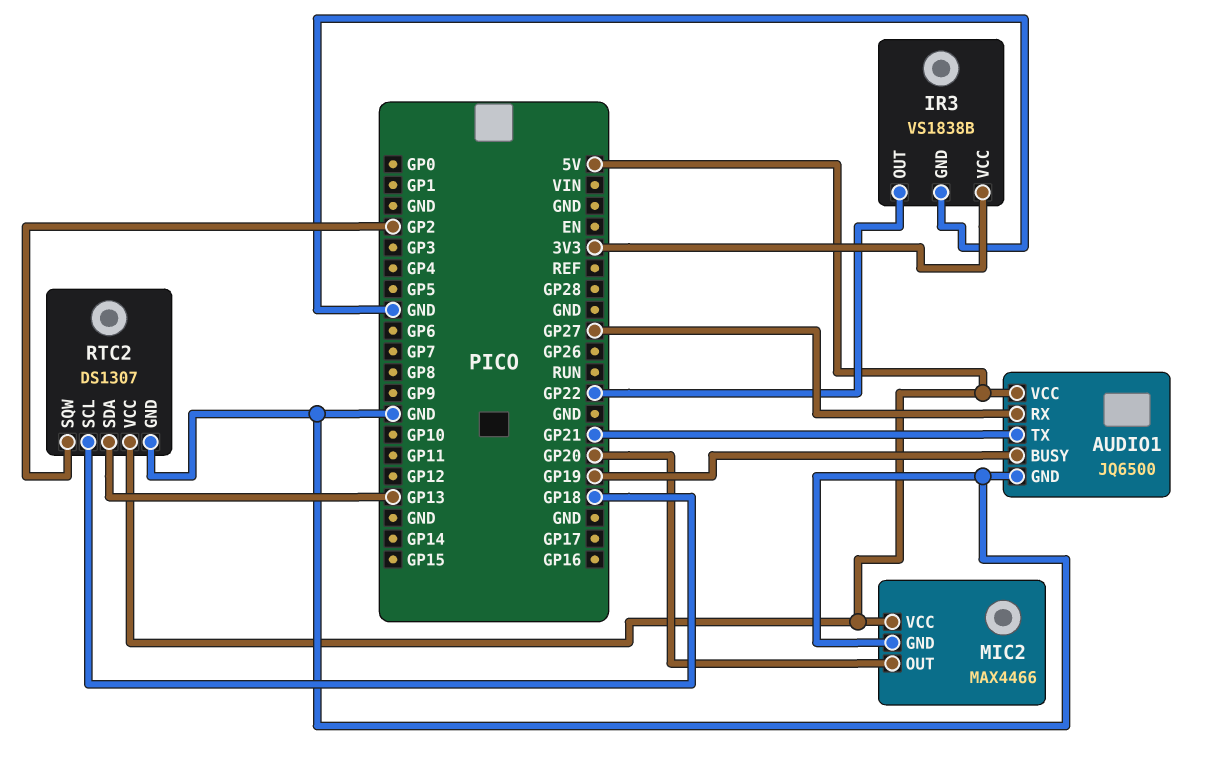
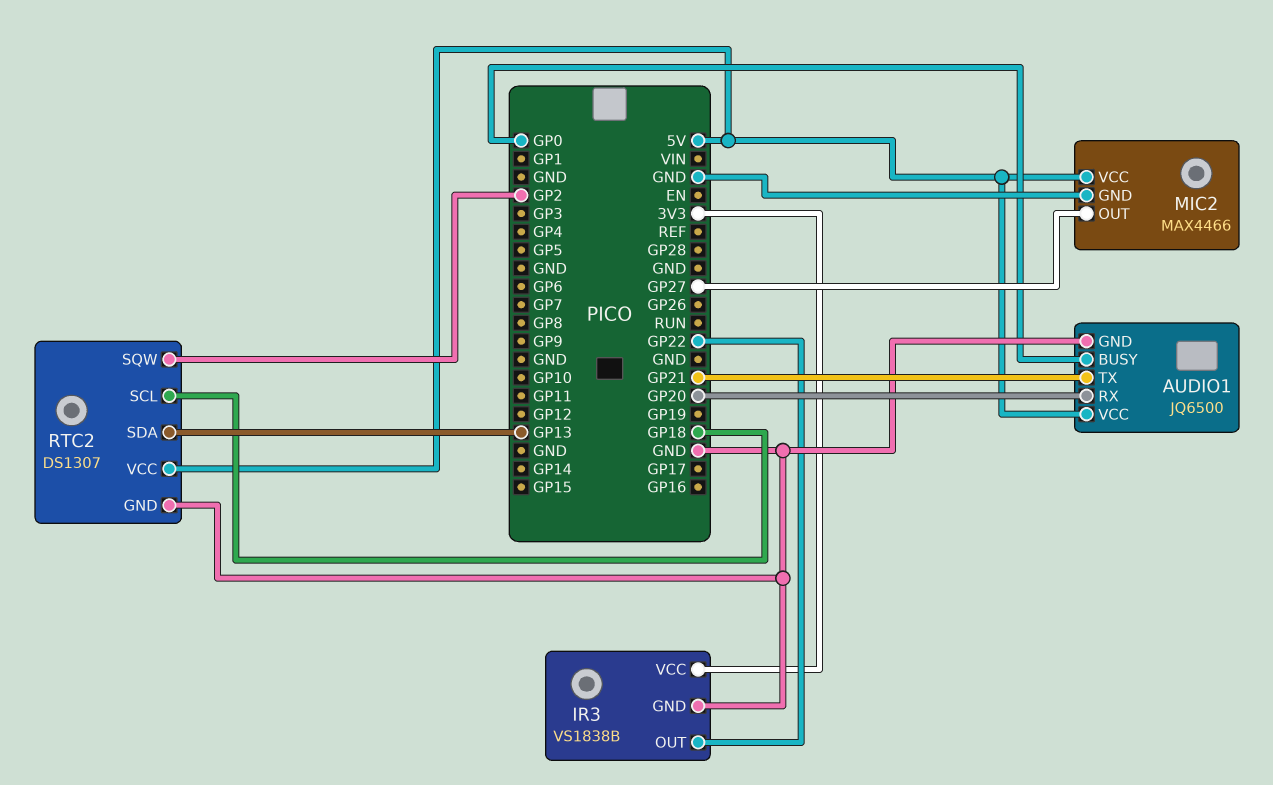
AUDIO1 pin BUSY: GP19 -> GP0
AUDIO1 pin RX: GP27 -> GP20
MIC2 pin OUT: GP20 -> GP27

